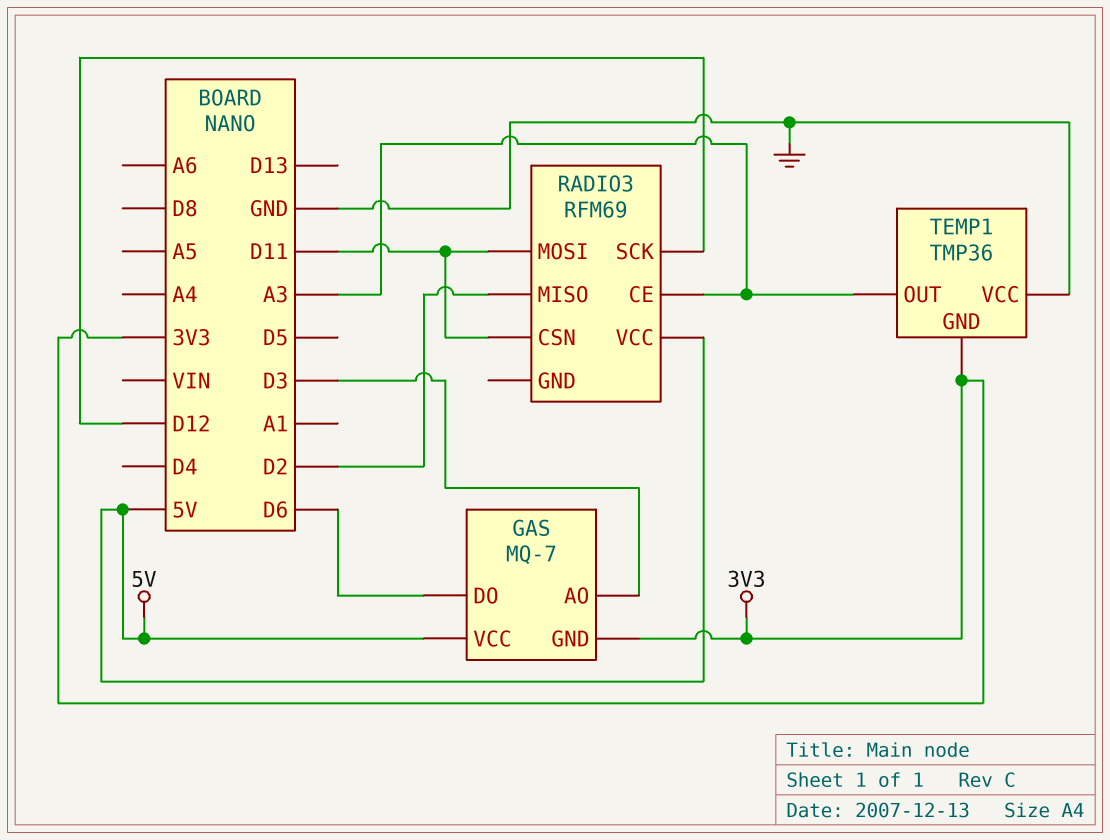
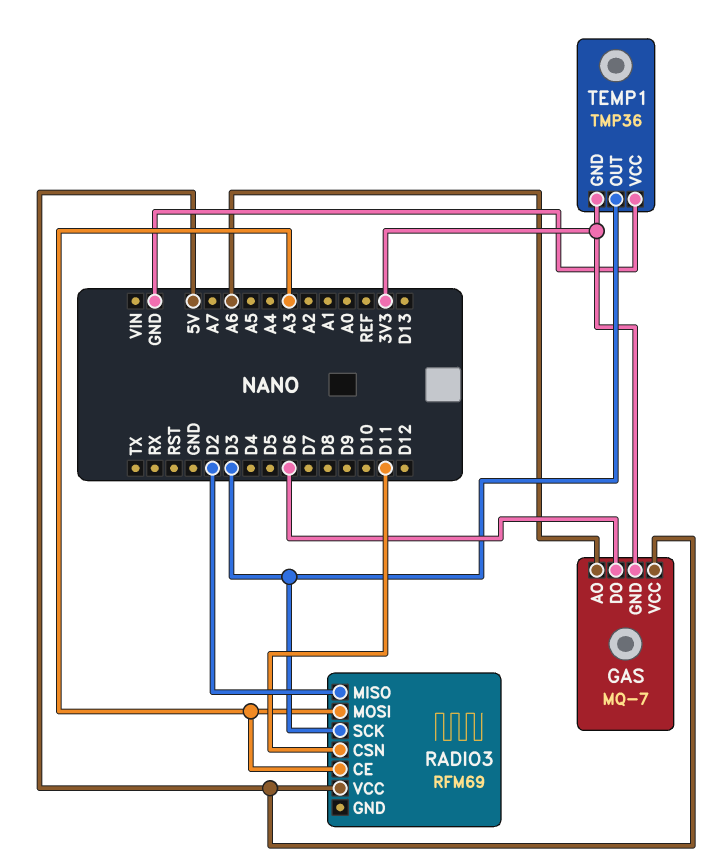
GAS pin AO: D3 -> A6
RADIO3 pin MOSI: D11 -> A3
RADIO3 pin SCK: D12 -> D3
TEMP1 pin OUT: A3 -> D3

